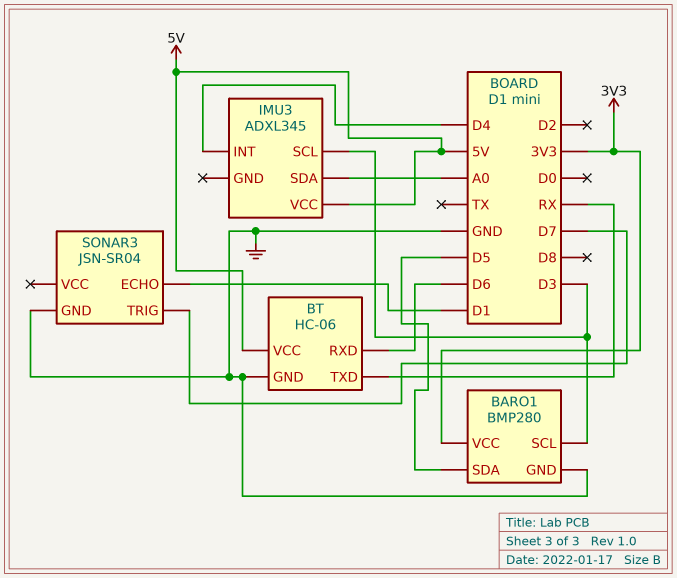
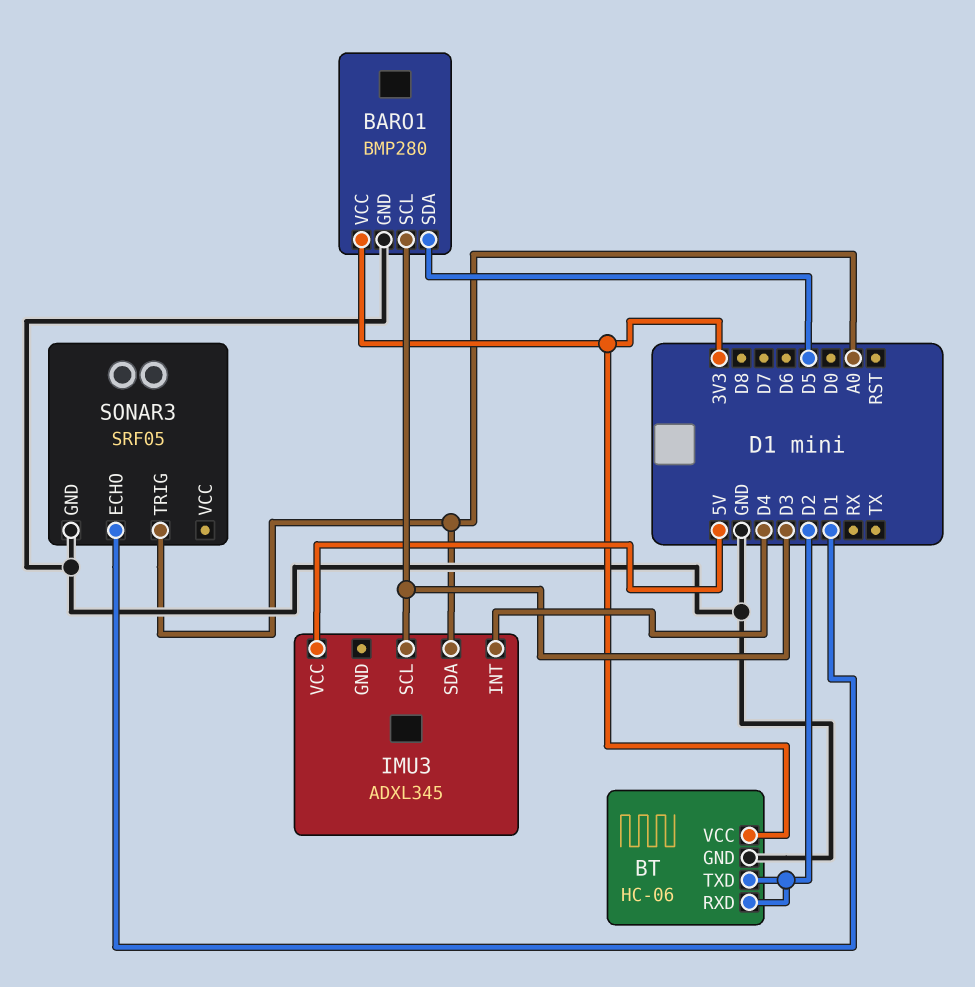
BT pin RXD: D6 -> D2
BT pin TXD: RX -> D2
BT pin VCC: 5V -> 3V3
SONAR3: JSN-SR04 -> SRF05
SONAR3 pin TRIG: D7 -> A0

